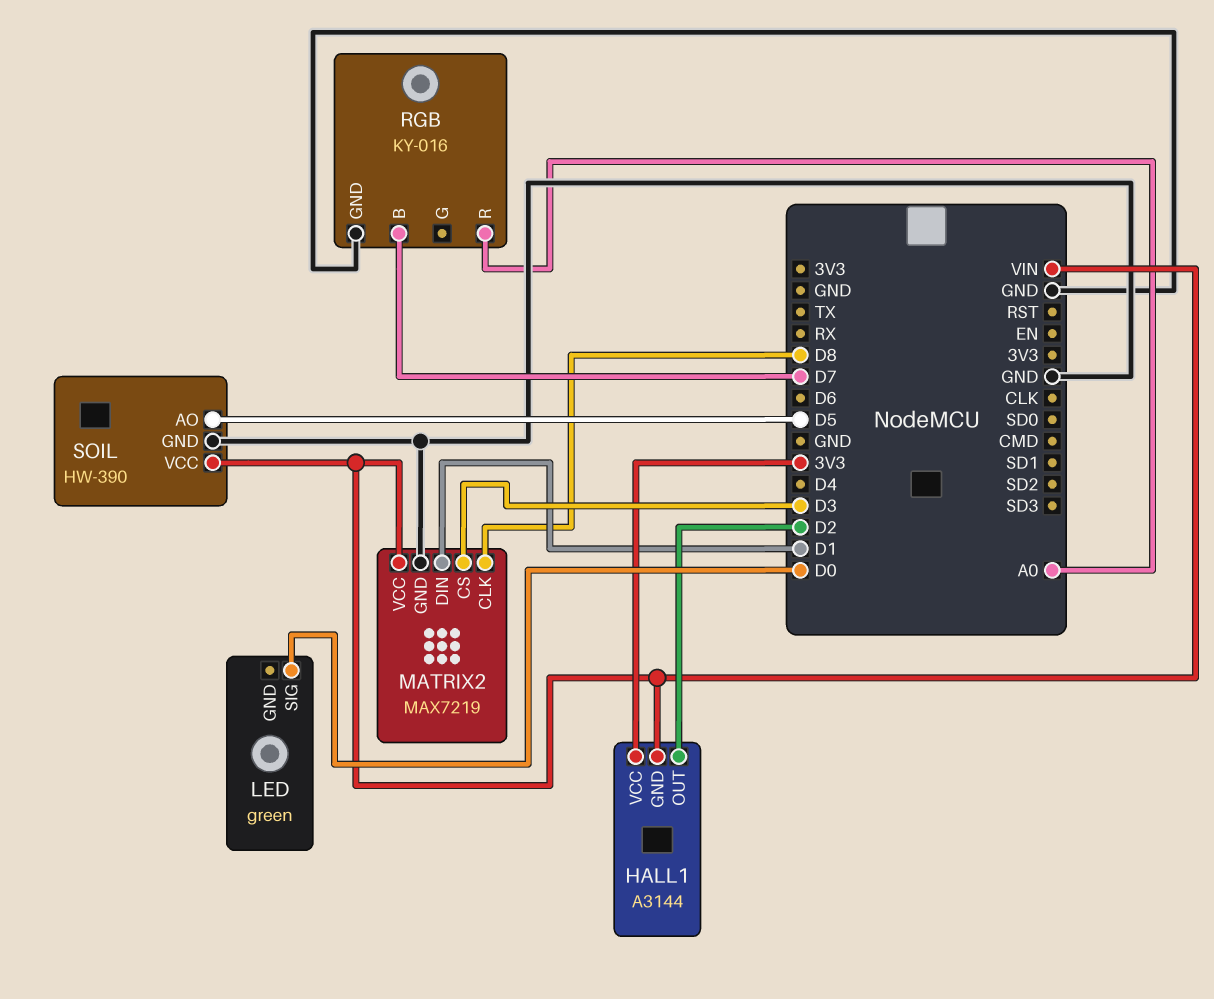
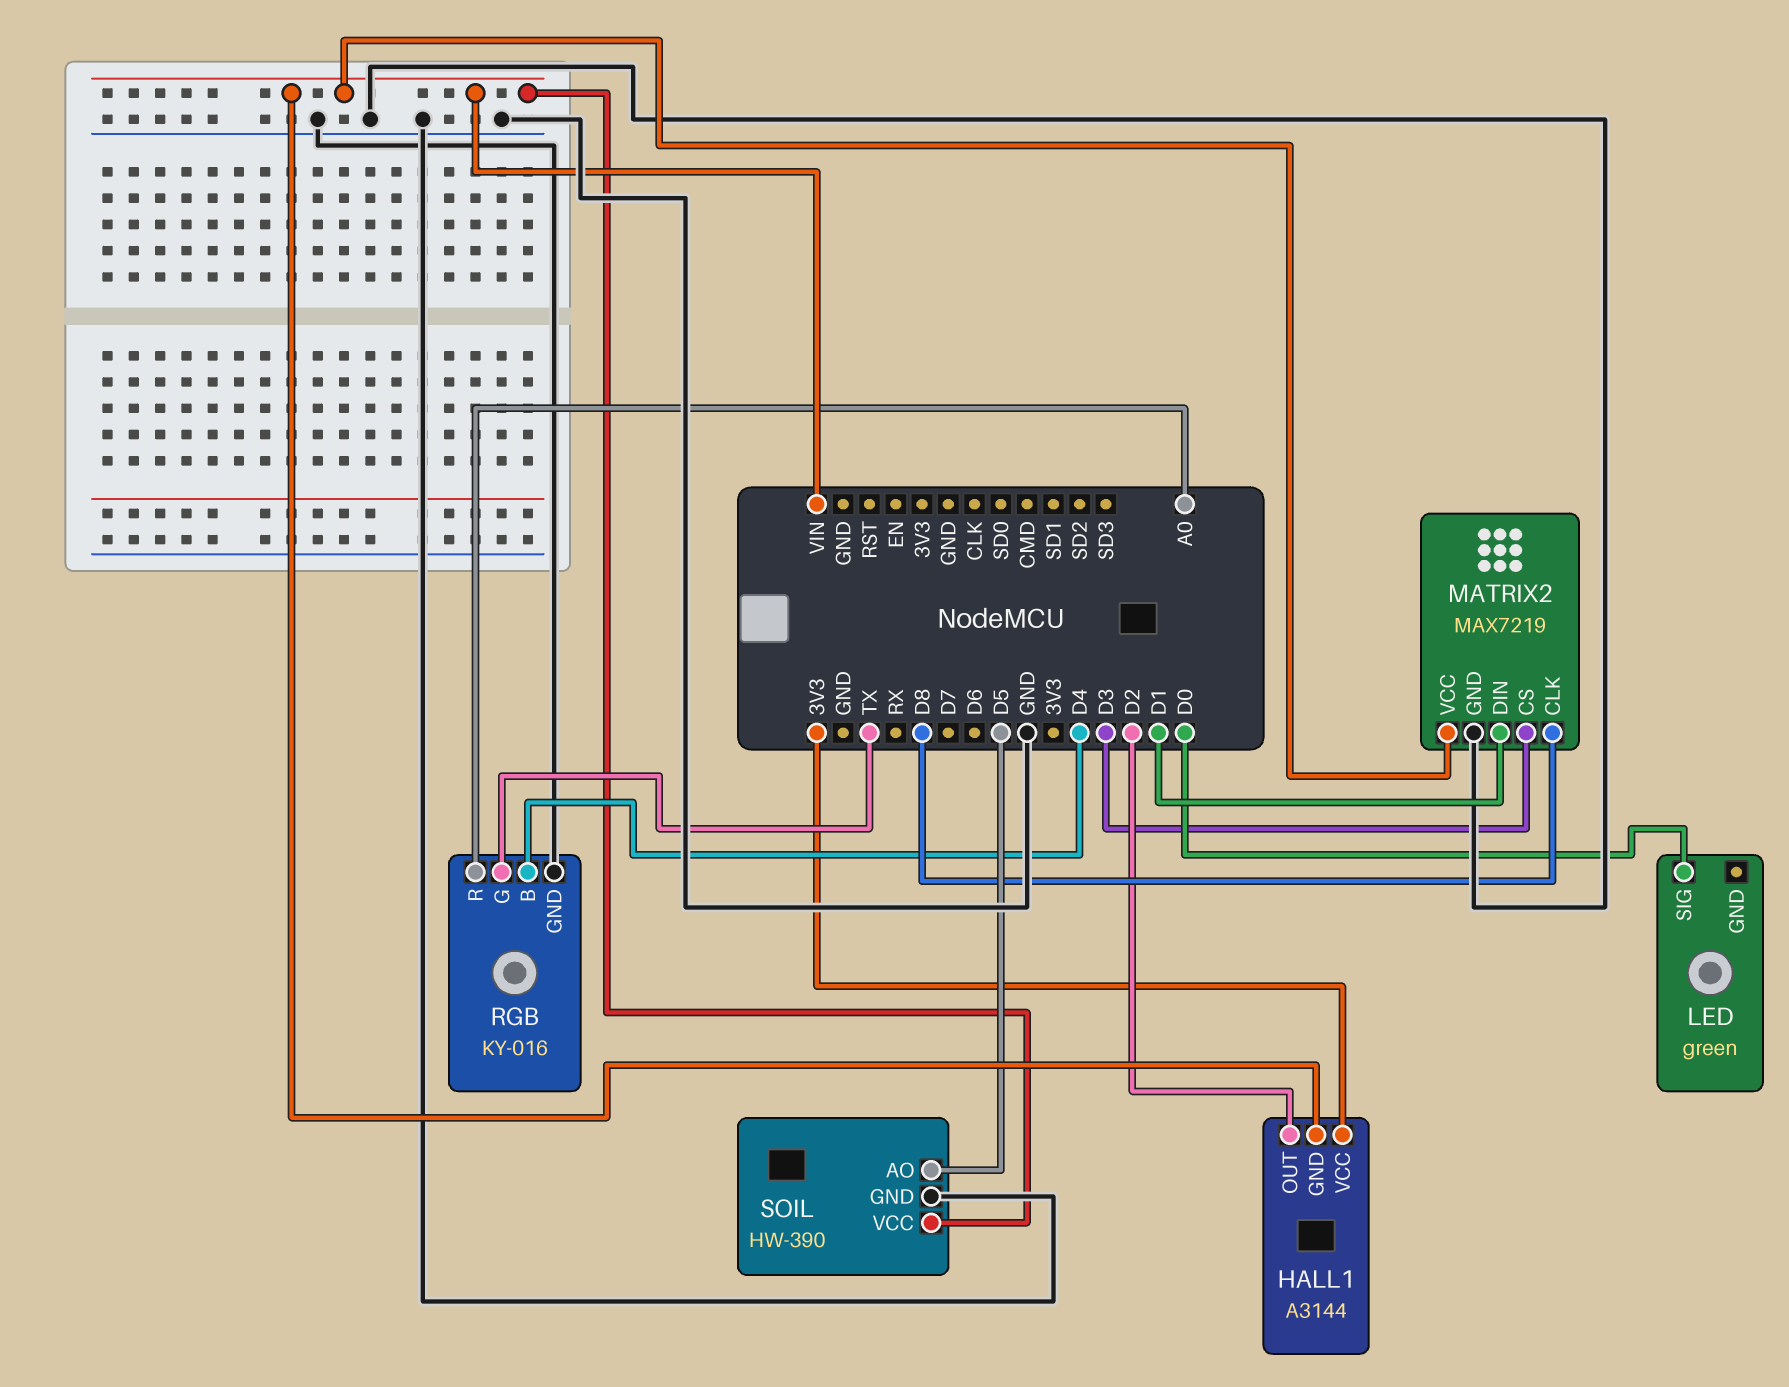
RGB pin B: D7 -> D4
RGB pin G: none -> TX

